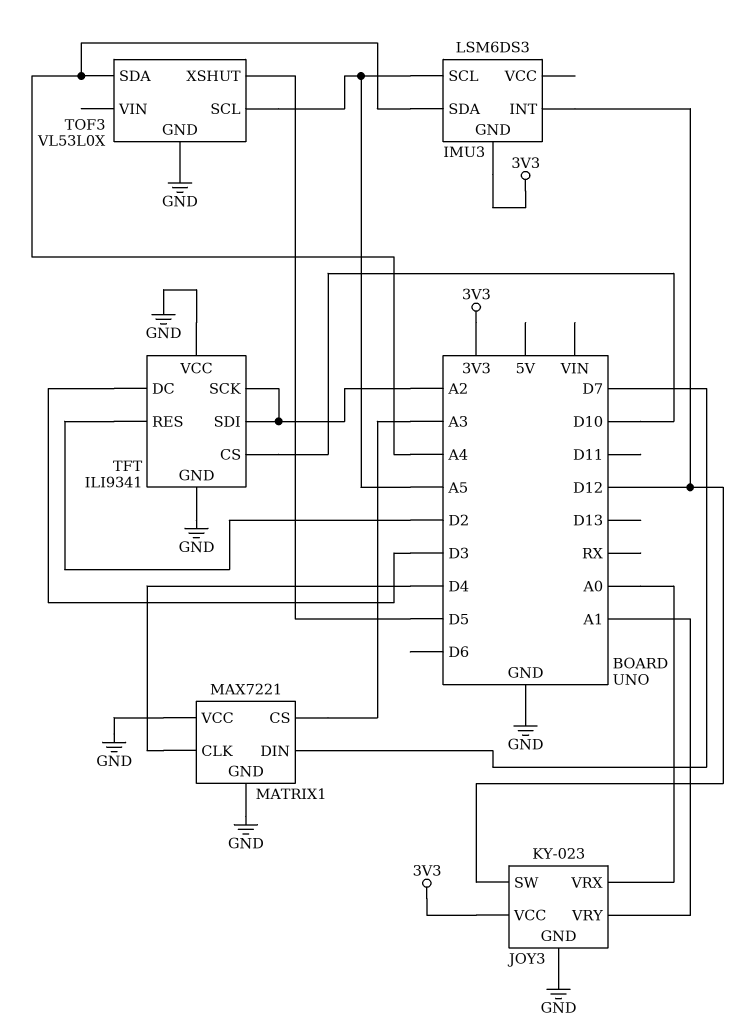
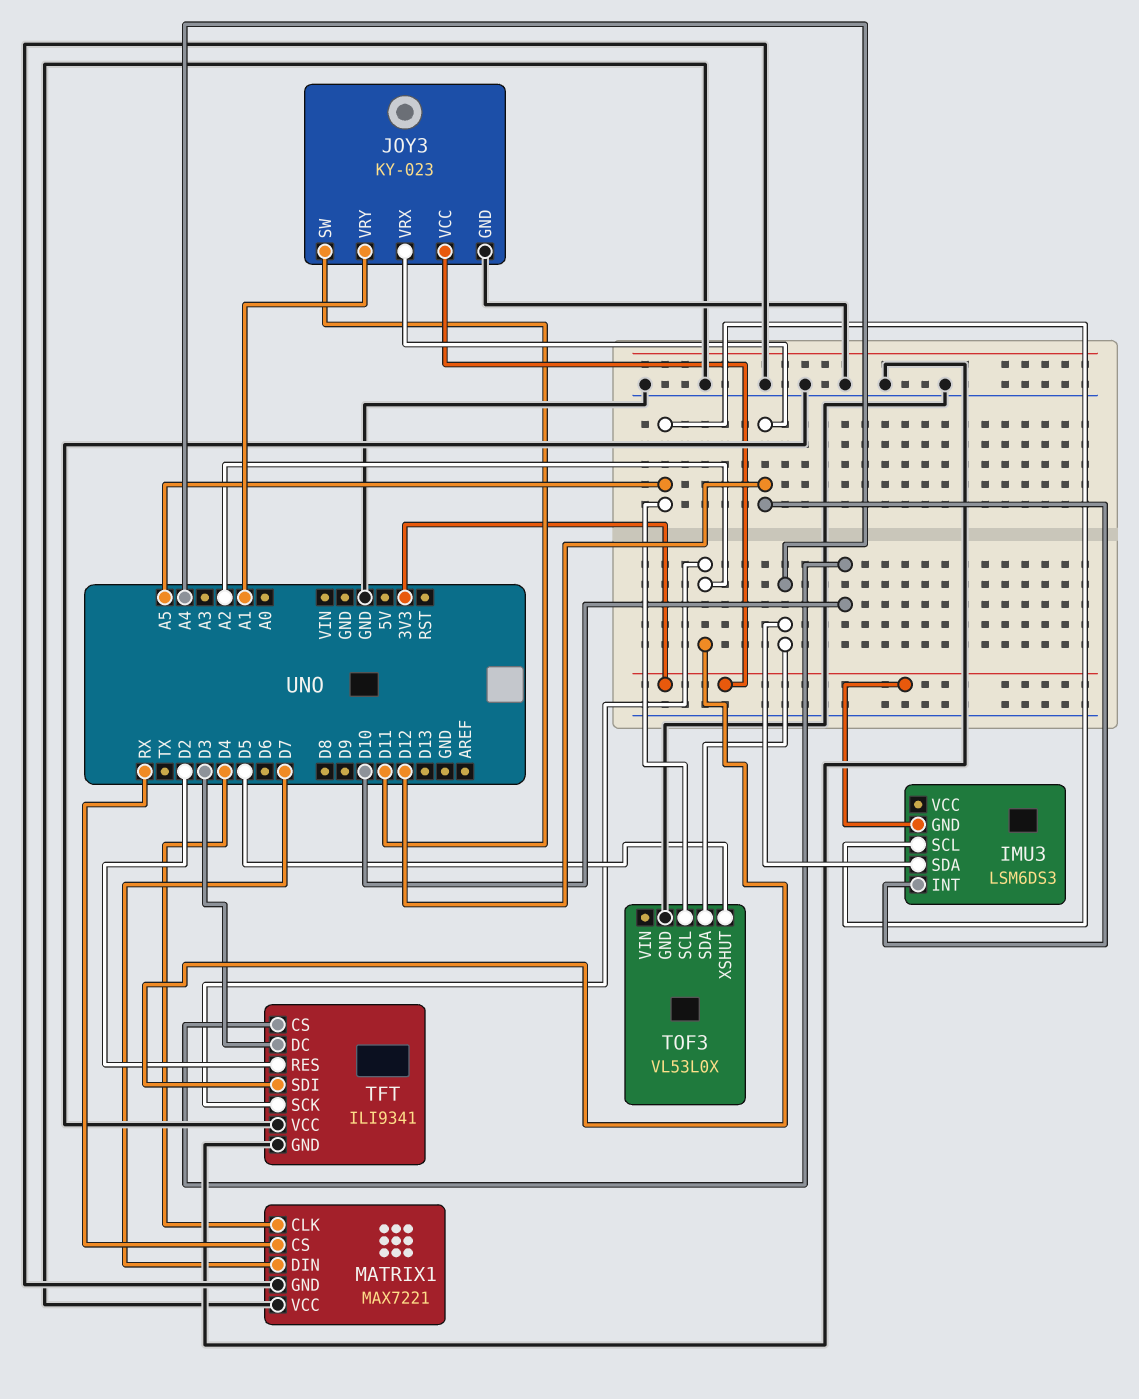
JOY3 pin SW: D12 -> D11
JOY3 pin VRX: A0 -> D12
MATRIX1 pin CS: A3 -> RX

